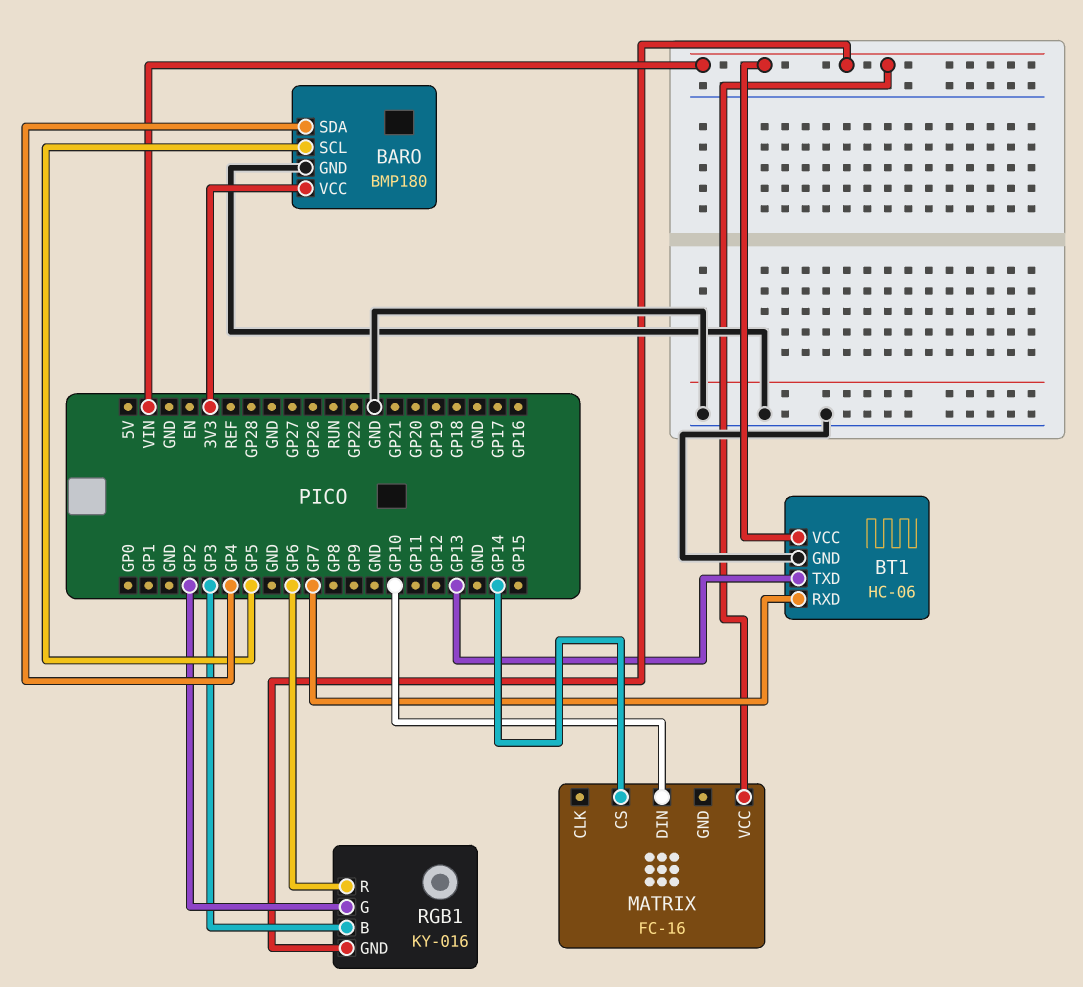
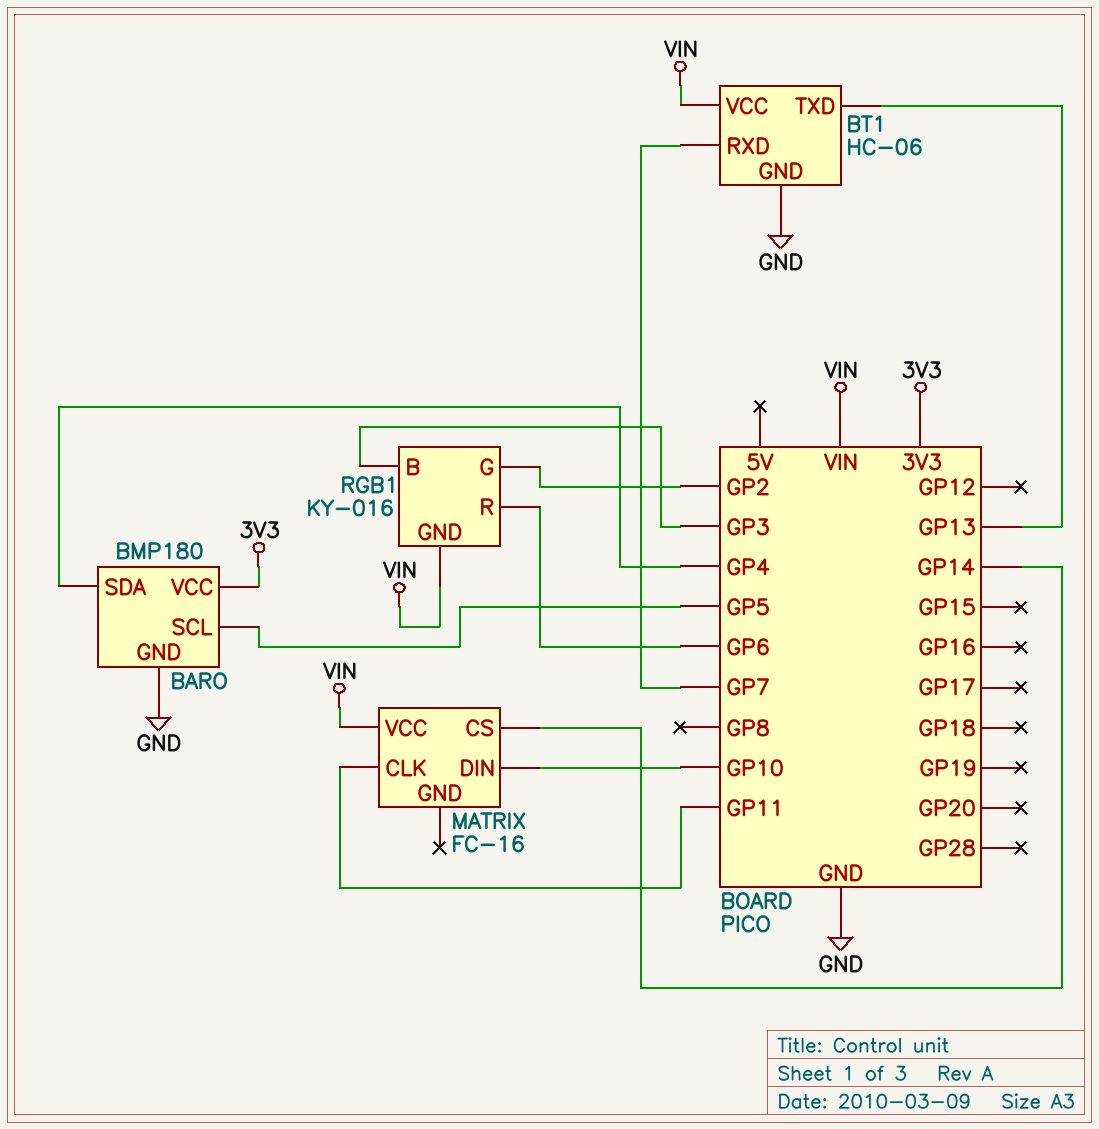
MATRIX pin CLK: none -> GP11

